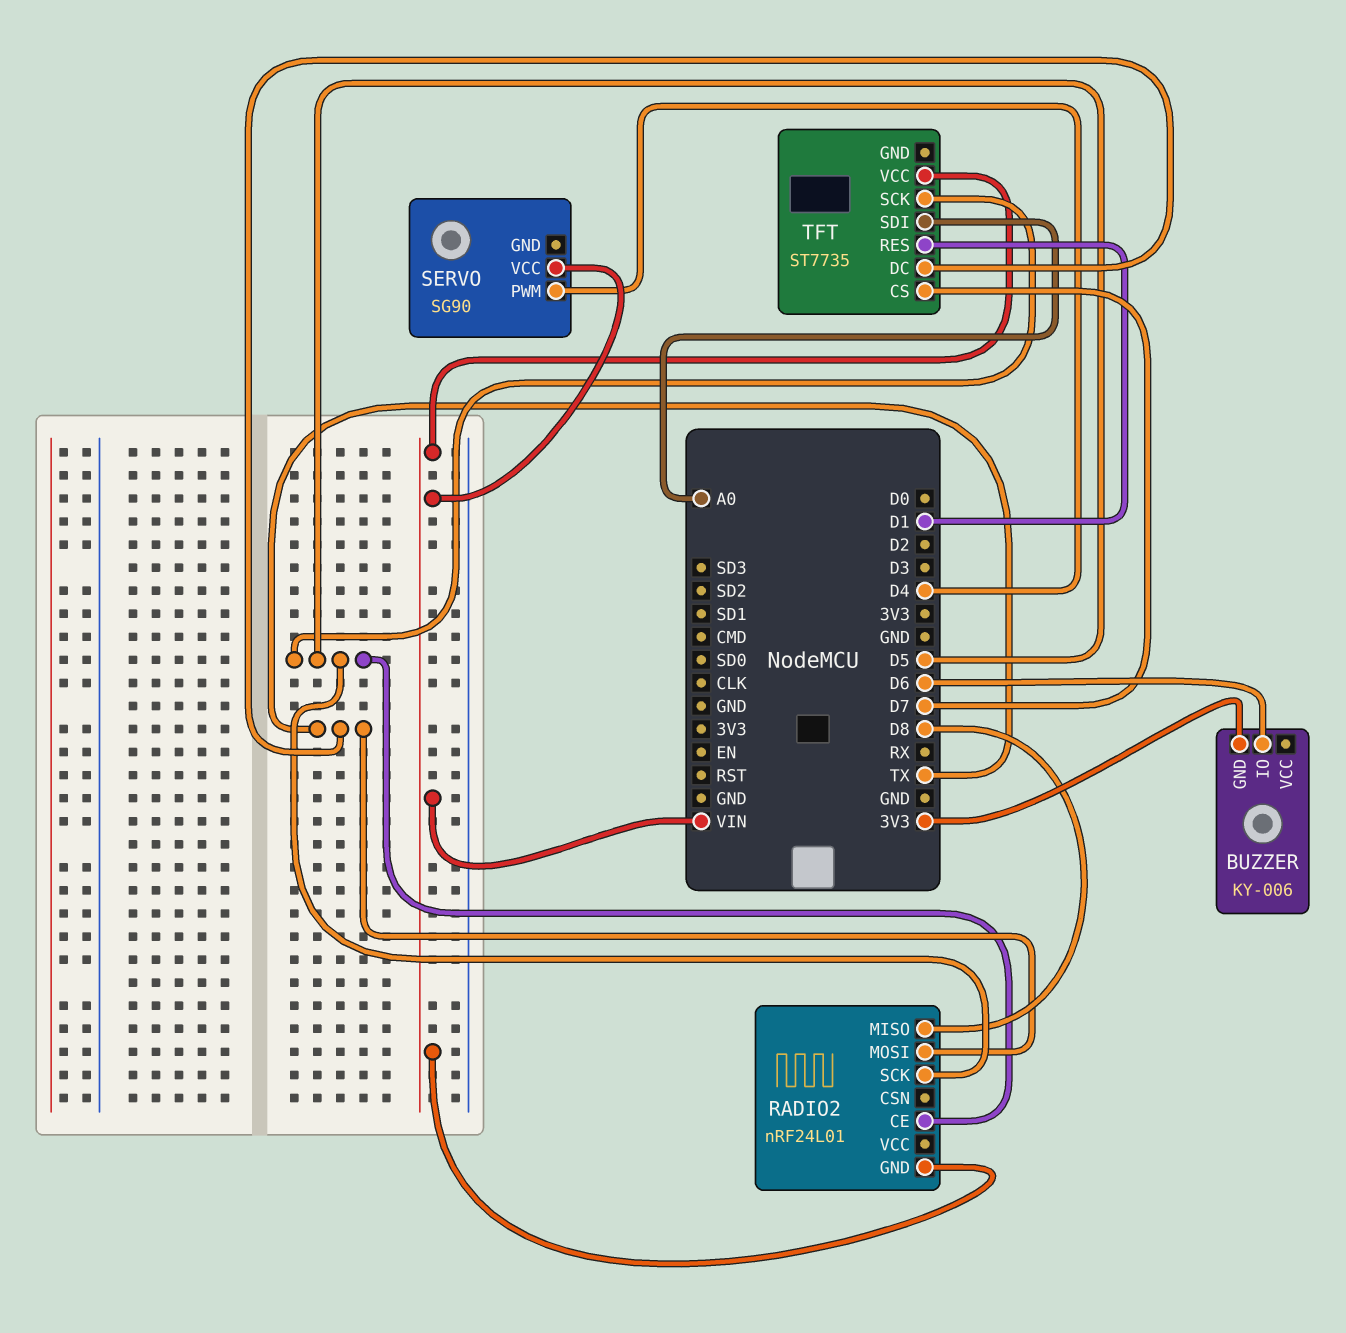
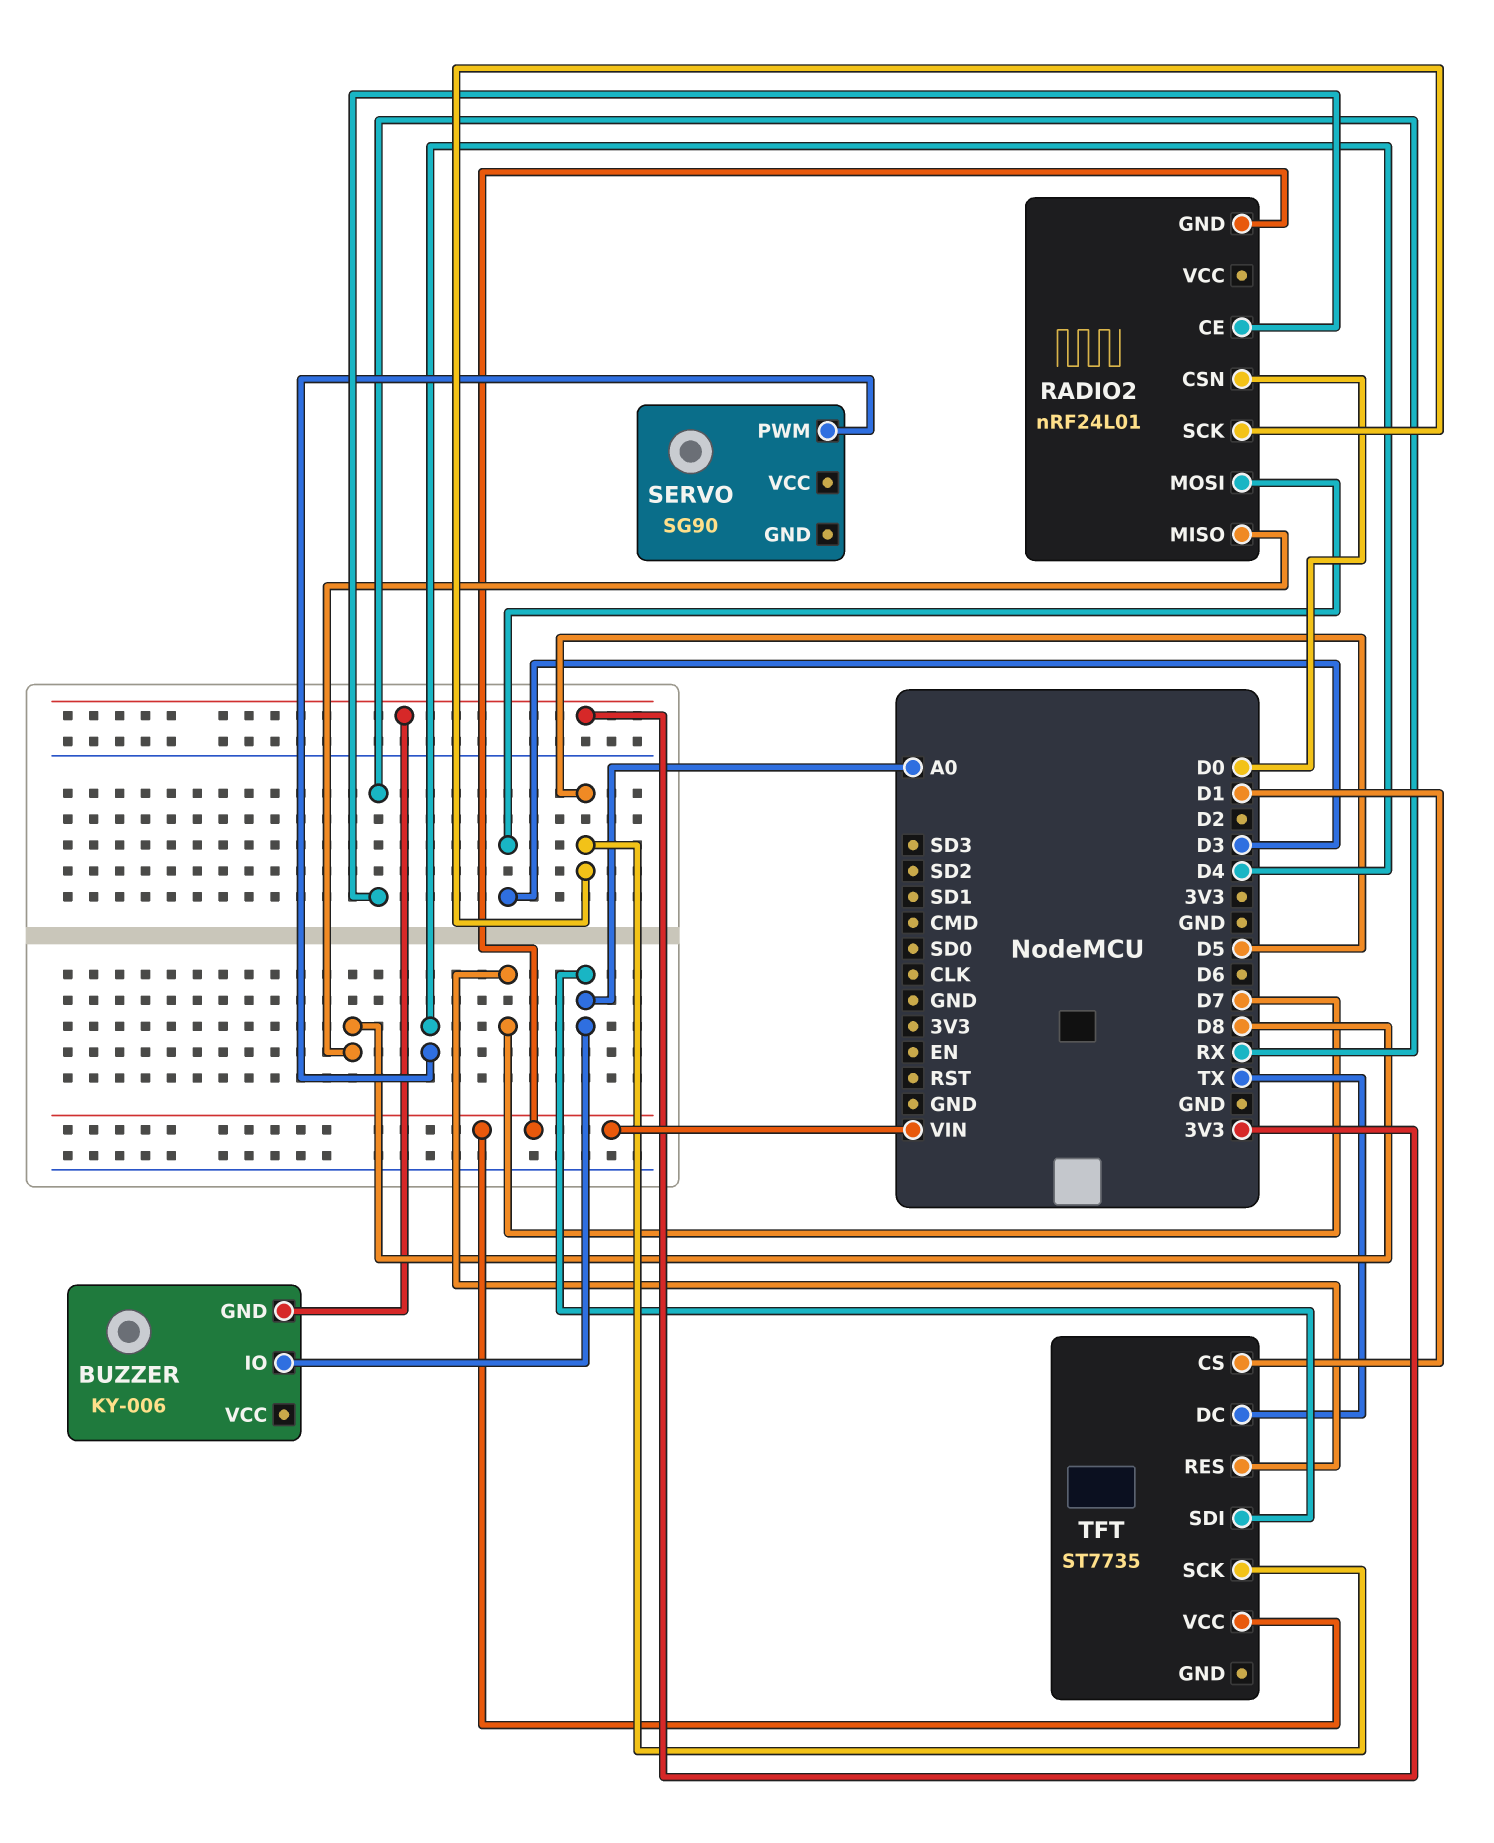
BUZZER pin IO: D6 -> A0
RADIO2 pin CE: D5 -> RX
RADIO2 pin CSN: none -> D0
RADIO2 pin MOSI: TX -> D3
SERVO pin VCC: VIN -> none
TFT pin CS: D7 -> D1
TFT pin RES: D1 -> D7

